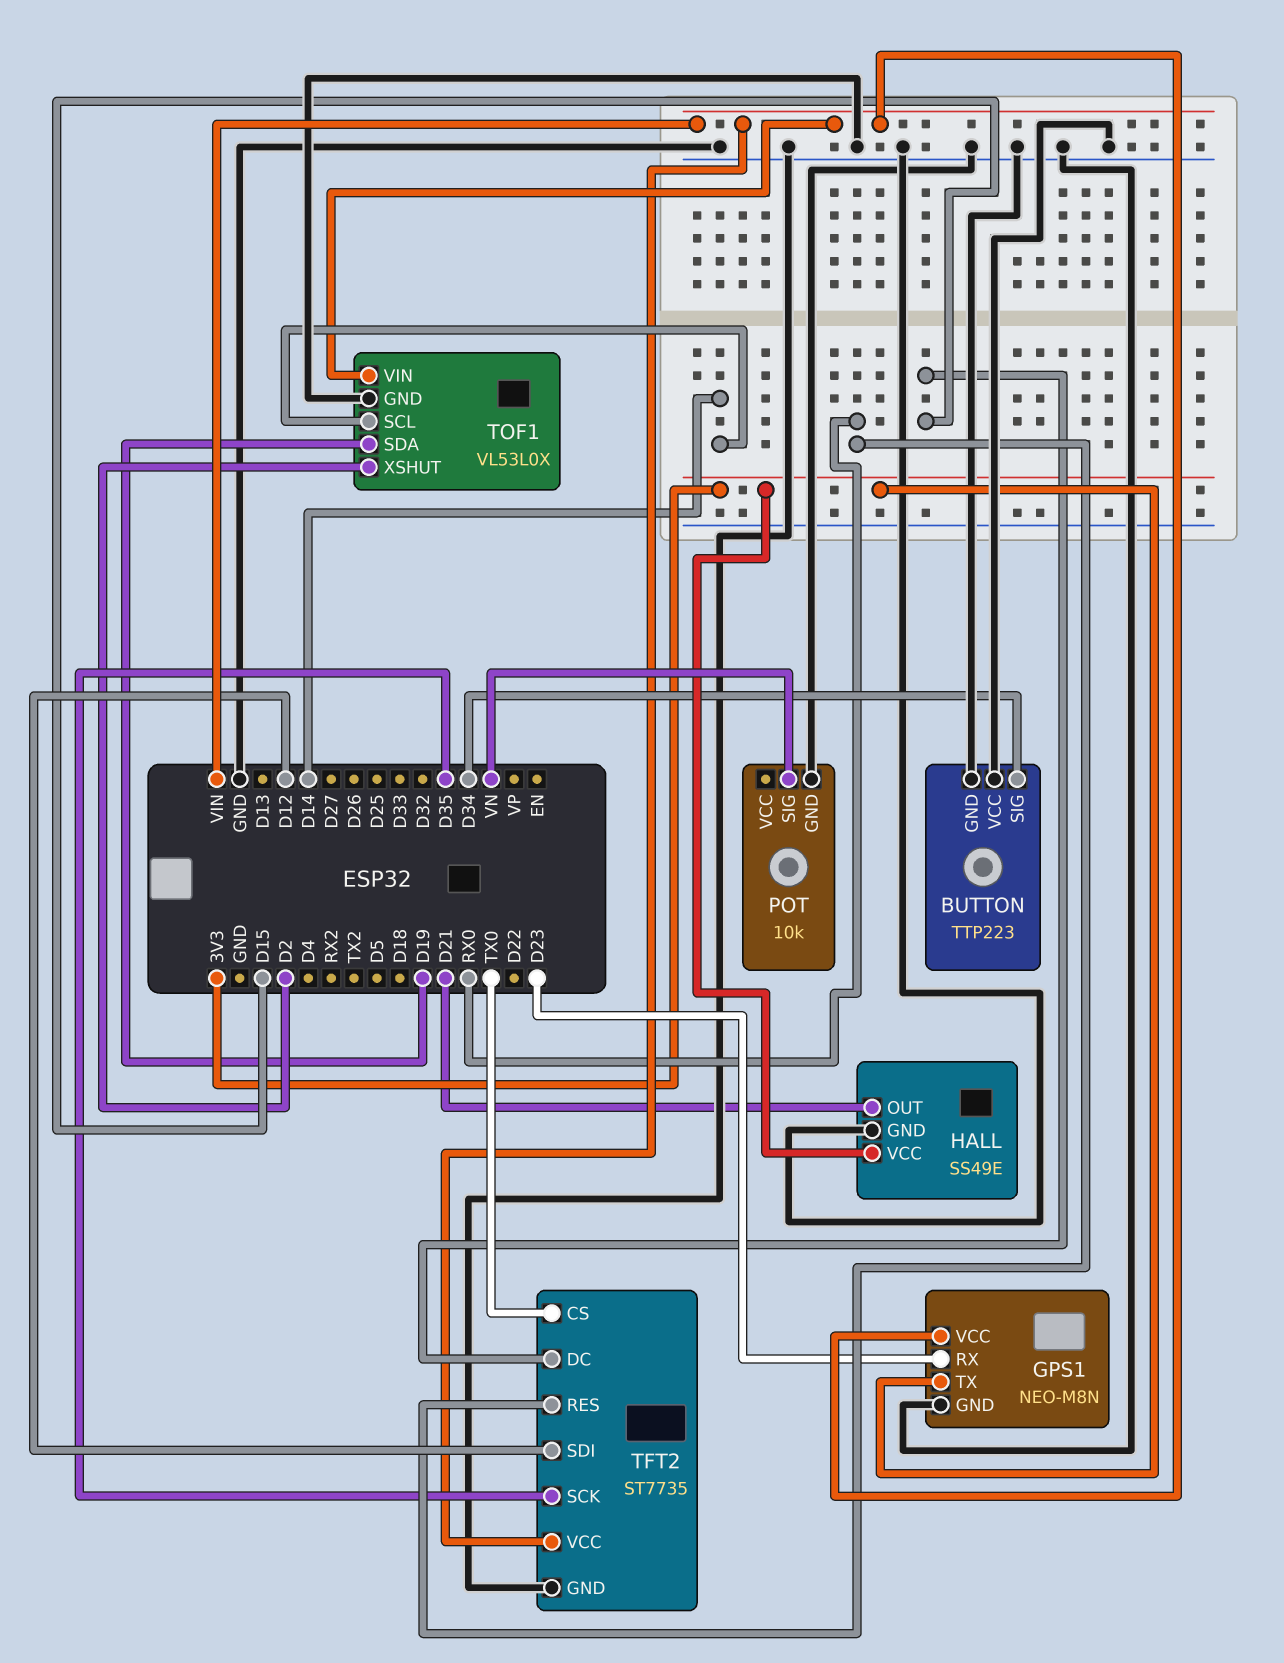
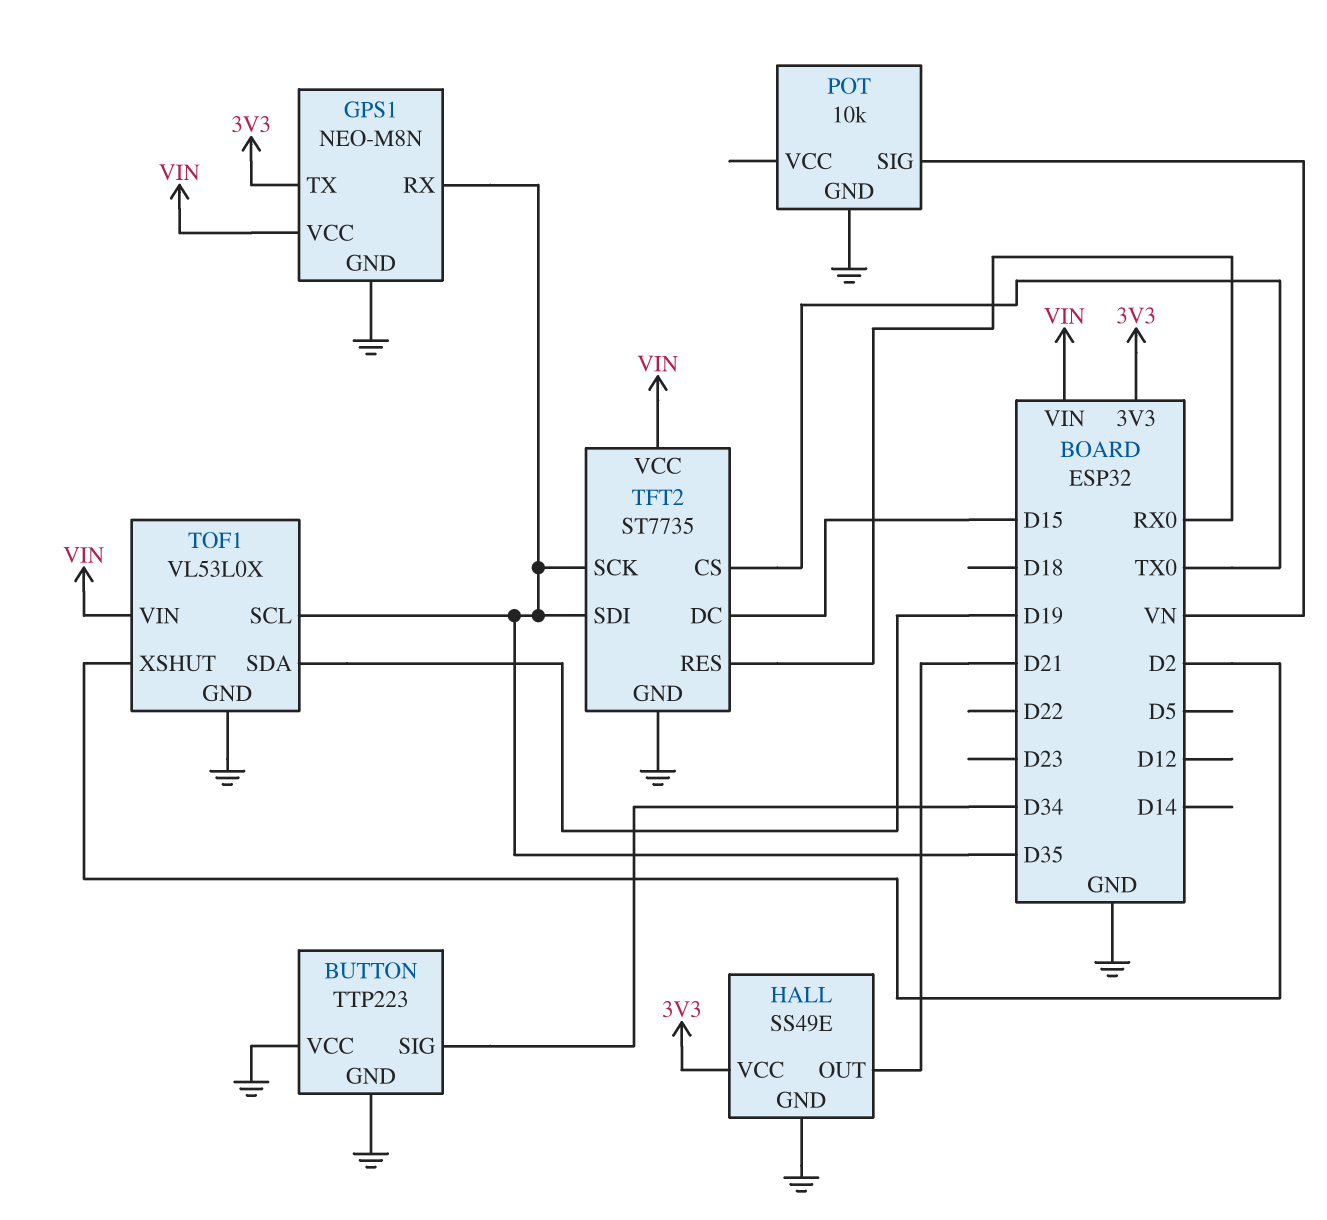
GPS1 pin RX: D23 -> D35
TFT2 pin SDI: D12 -> D35
TOF1 pin SCL: D14 -> D35

